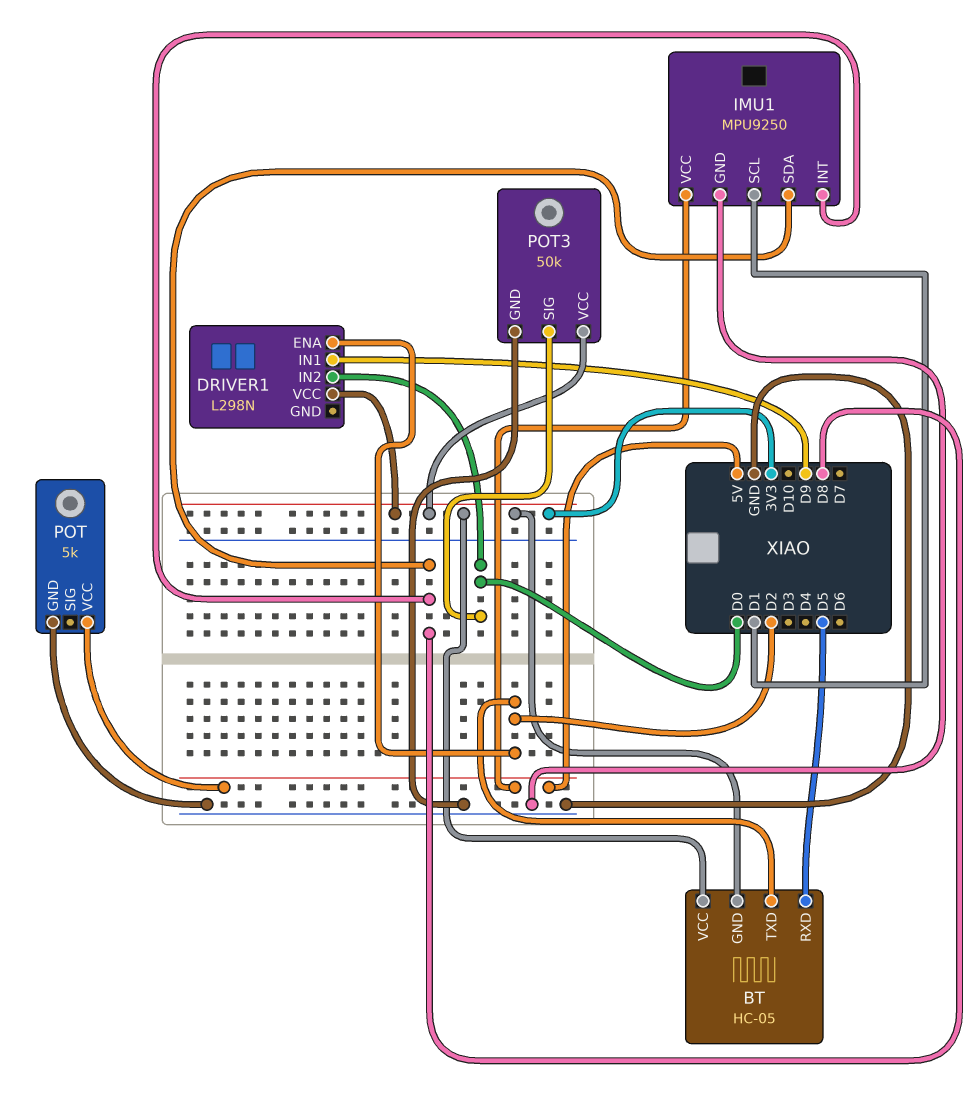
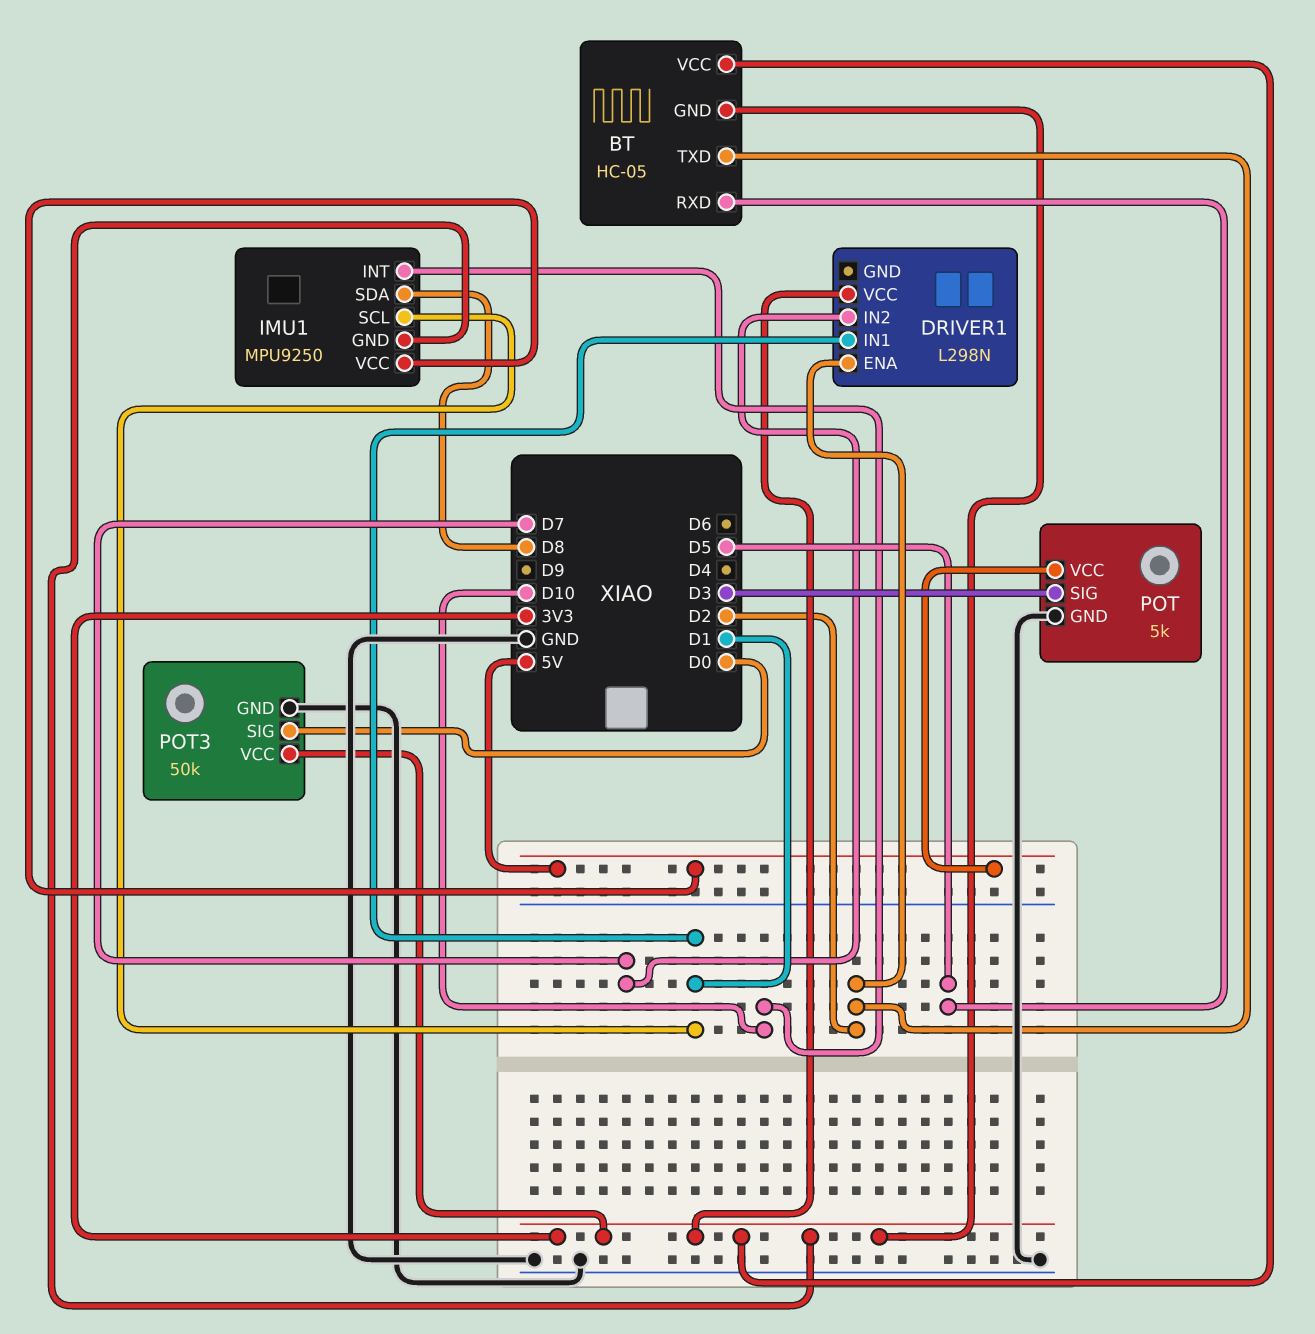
DRIVER1 pin IN1: D9 -> D1
DRIVER1 pin IN2: D0 -> D7
IMU1 pin GND: GND -> 3V3
IMU1 pin INT: D8 -> D10
POT pin SIG: none -> D3

